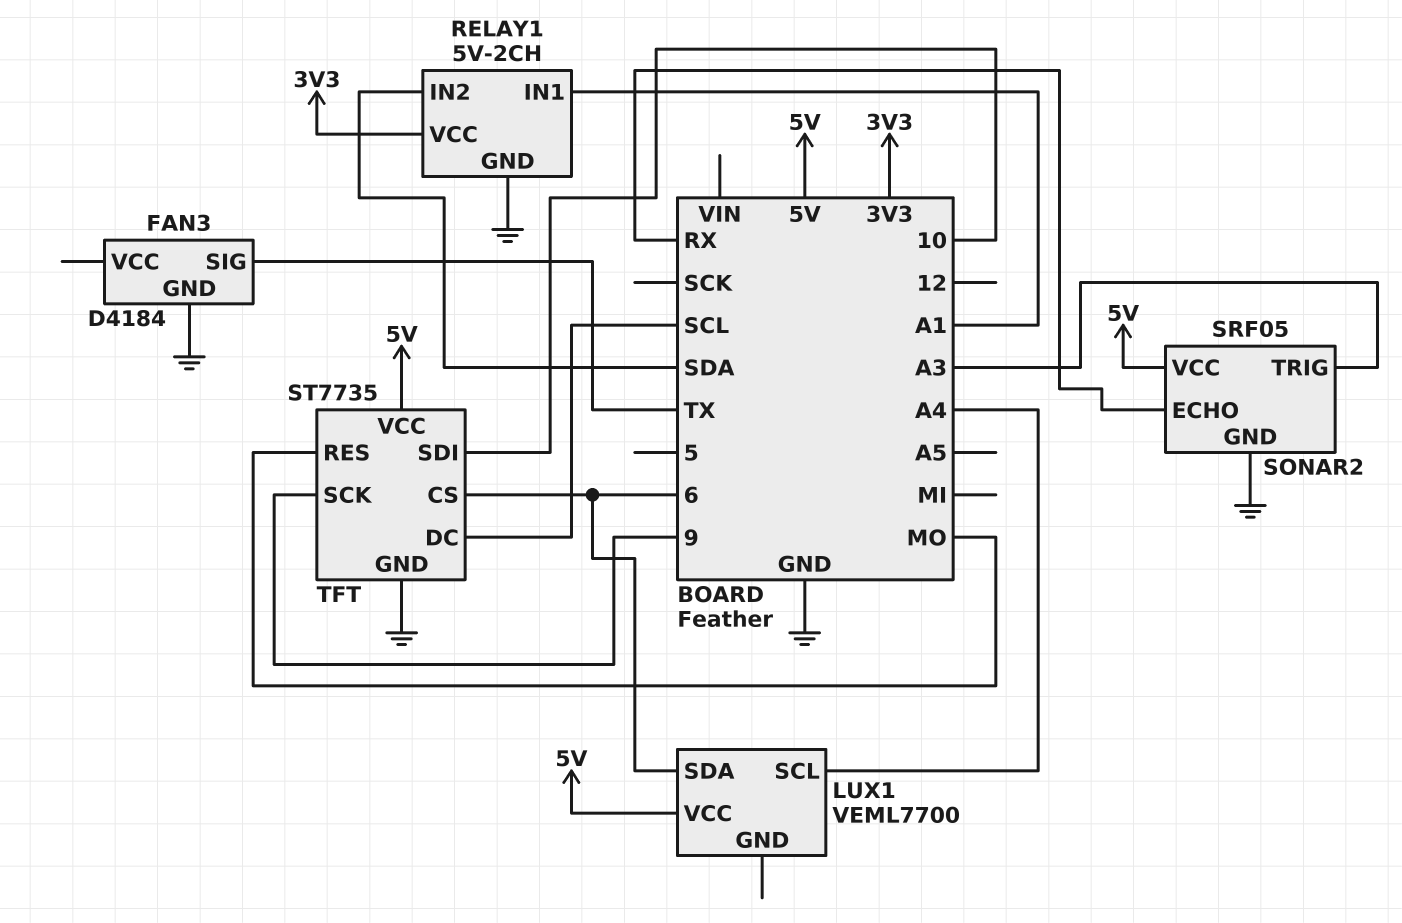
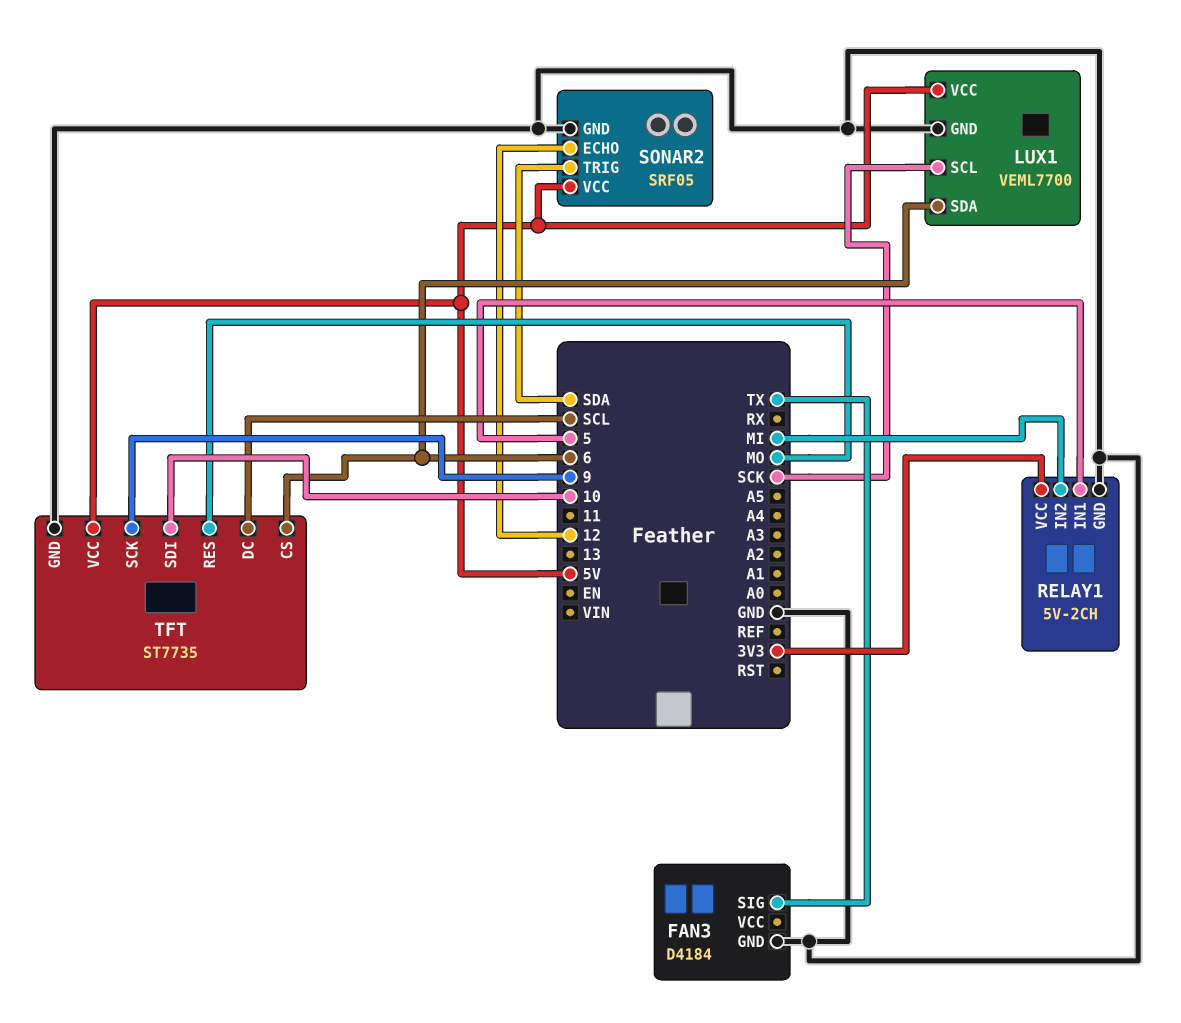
LUX1 pin GND: none -> GND
LUX1 pin SCL: A4 -> SCK
RELAY1 pin IN1: A1 -> 5
RELAY1 pin IN2: SDA -> MI
SONAR2 pin ECHO: RX -> 12
SONAR2 pin TRIG: A3 -> SDA

